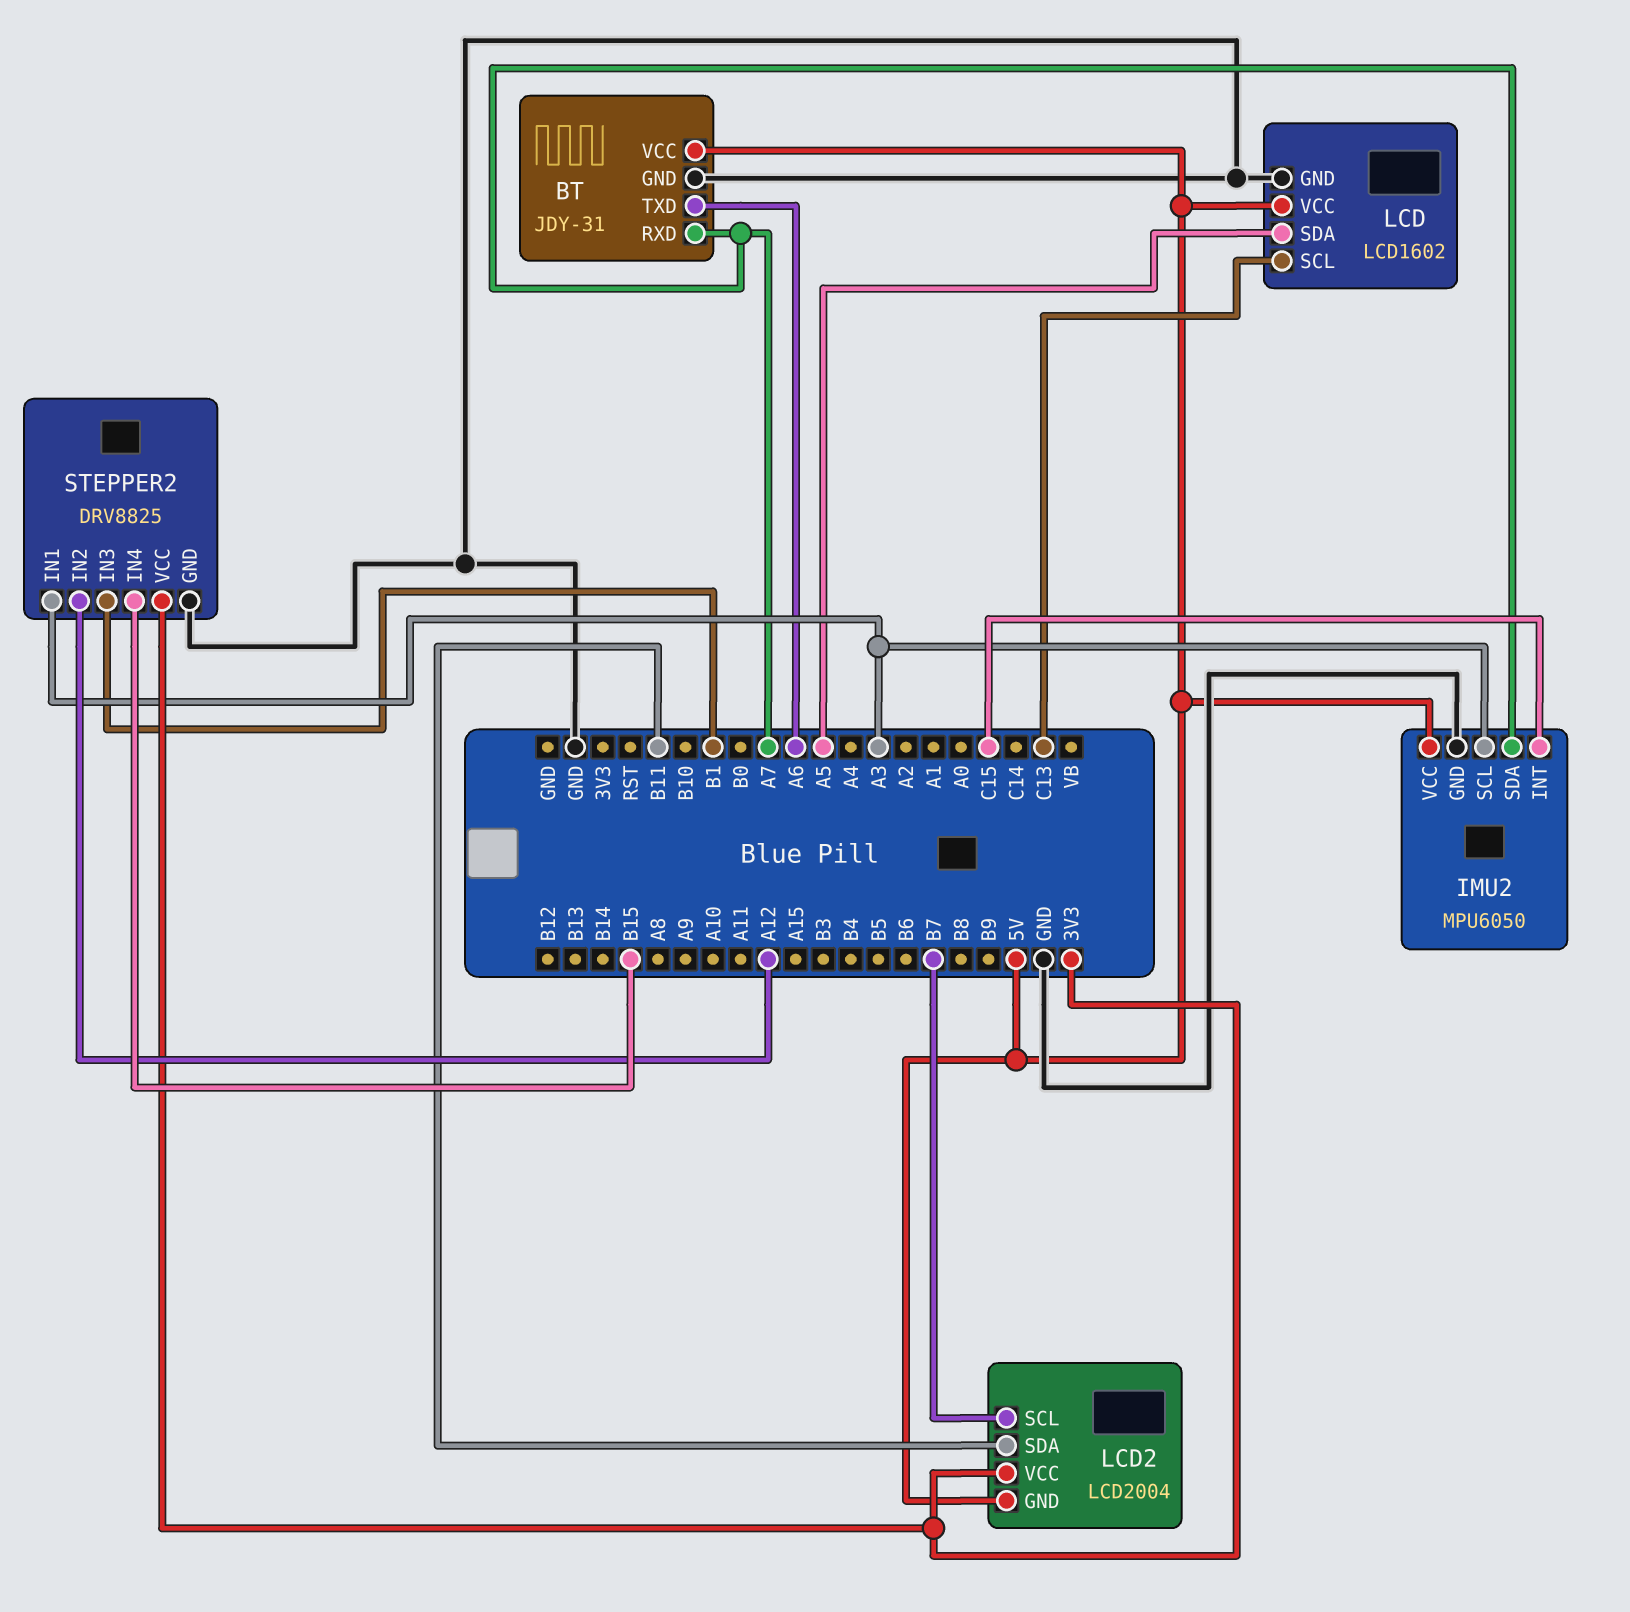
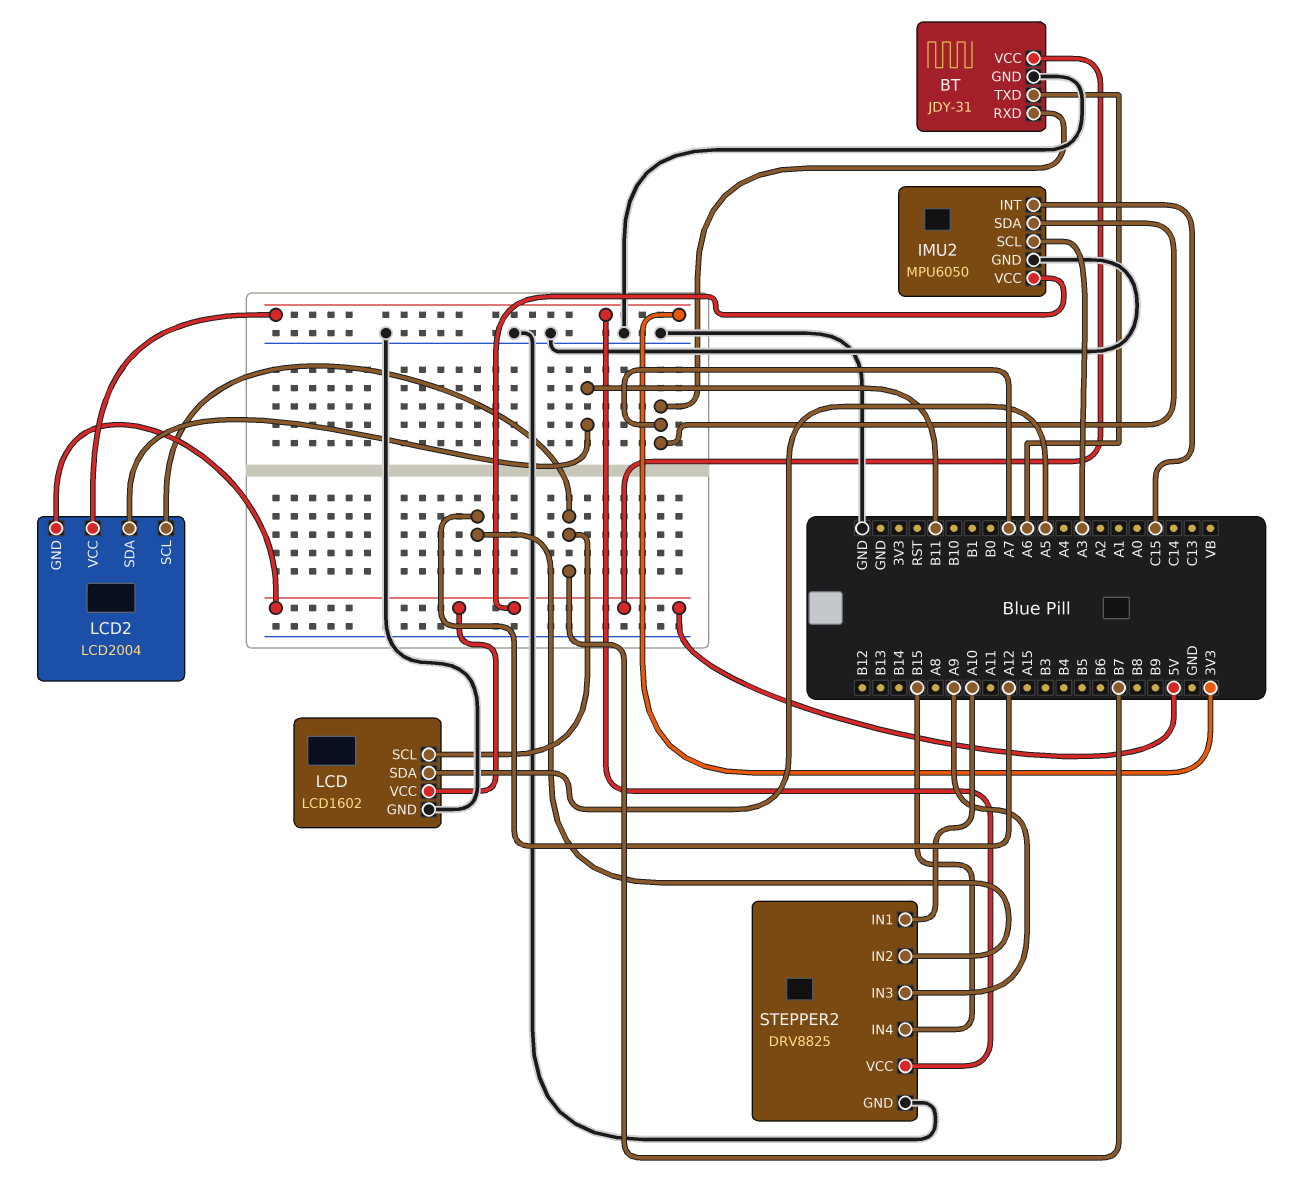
LCD pin SCL: C13 -> B7
STEPPER2 pin IN1: A3 -> A10
STEPPER2 pin IN3: B1 -> A9

